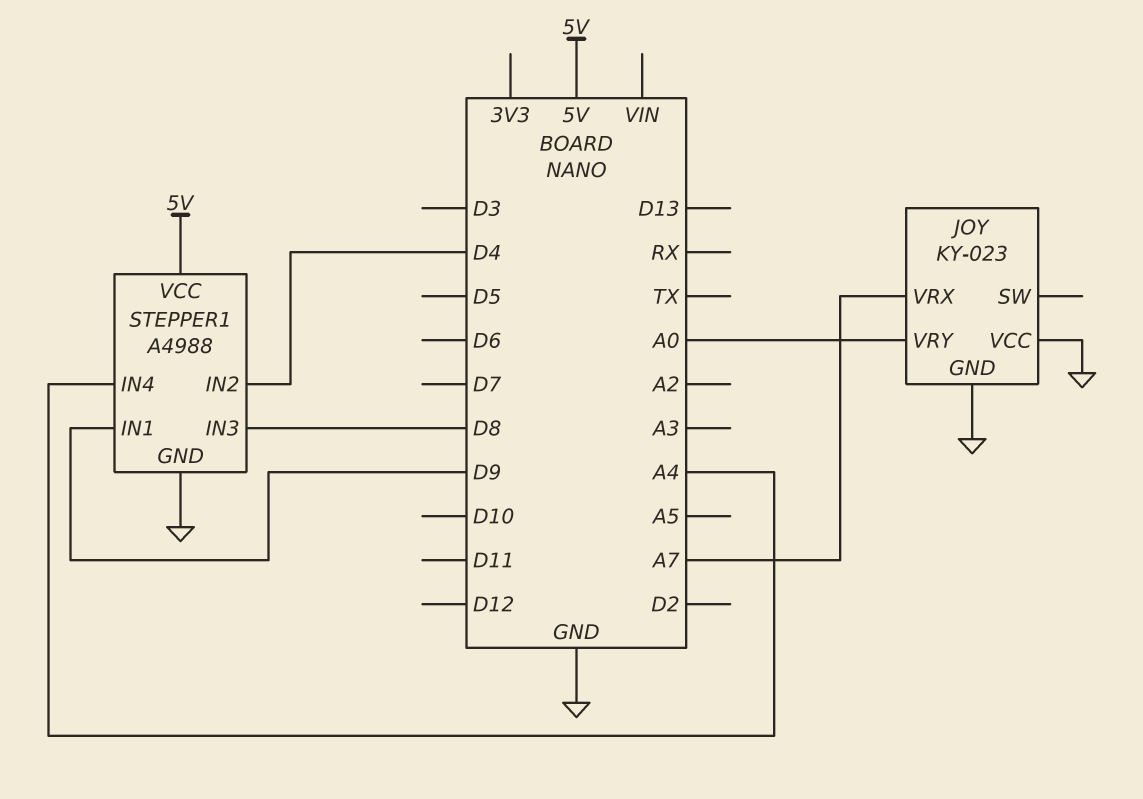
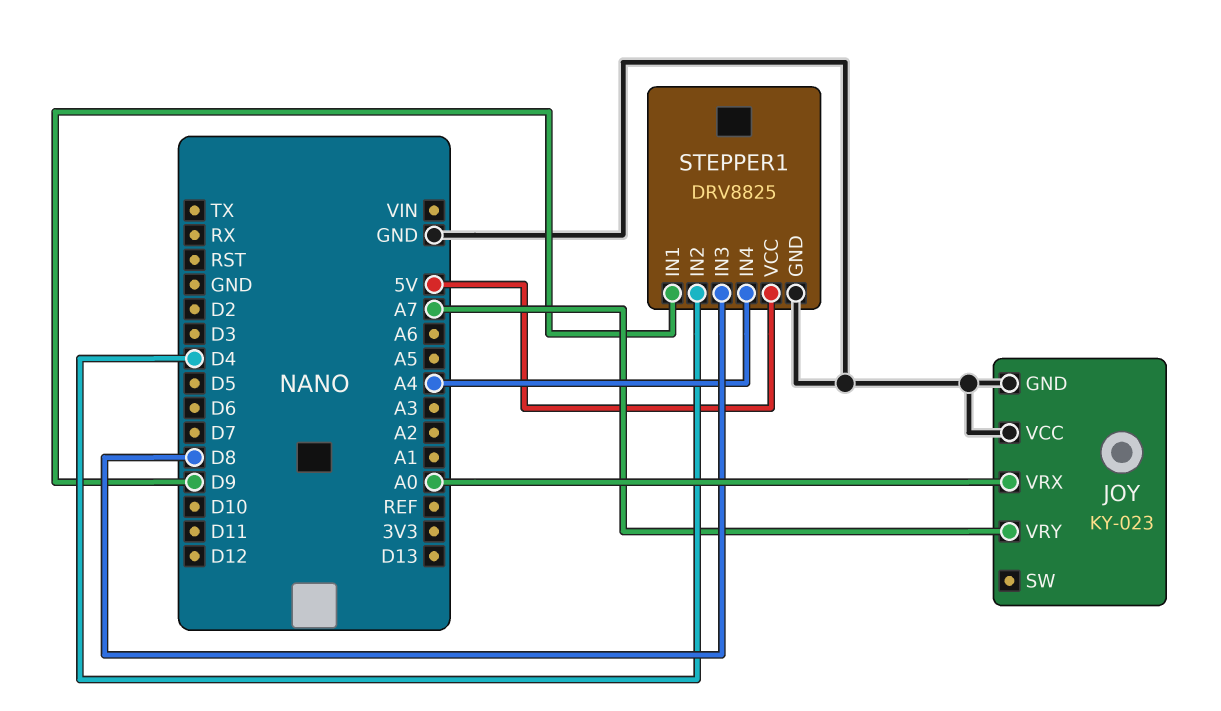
JOY pin VRX: A7 -> A0
JOY pin VRY: A0 -> A7
STEPPER1: A4988 -> DRV8825

